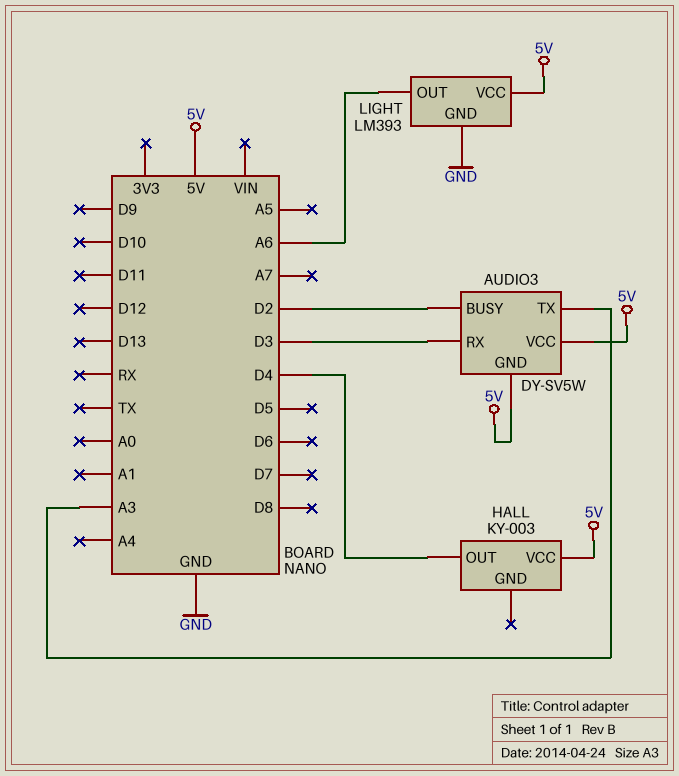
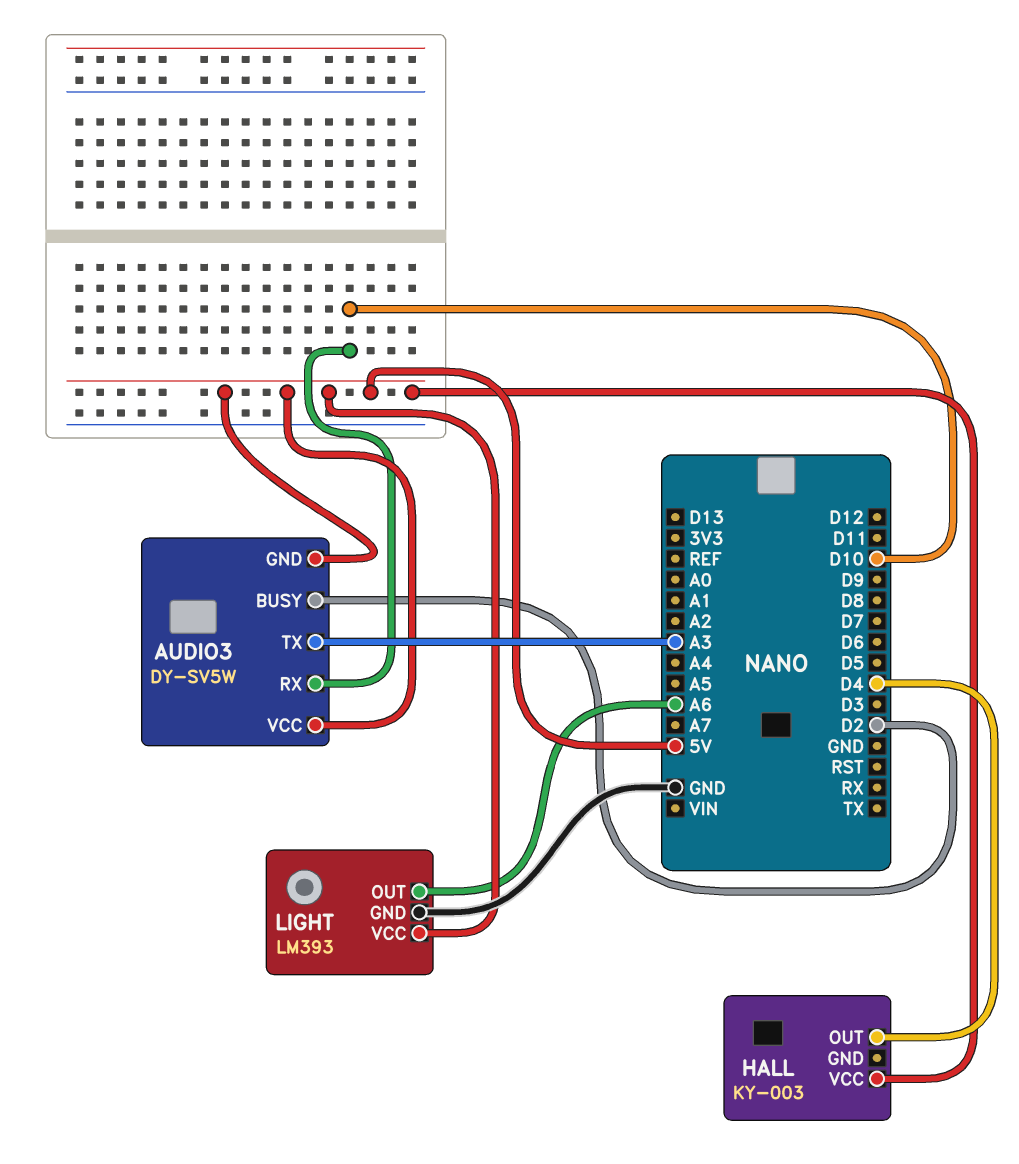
AUDIO3 pin RX: D3 -> D10

